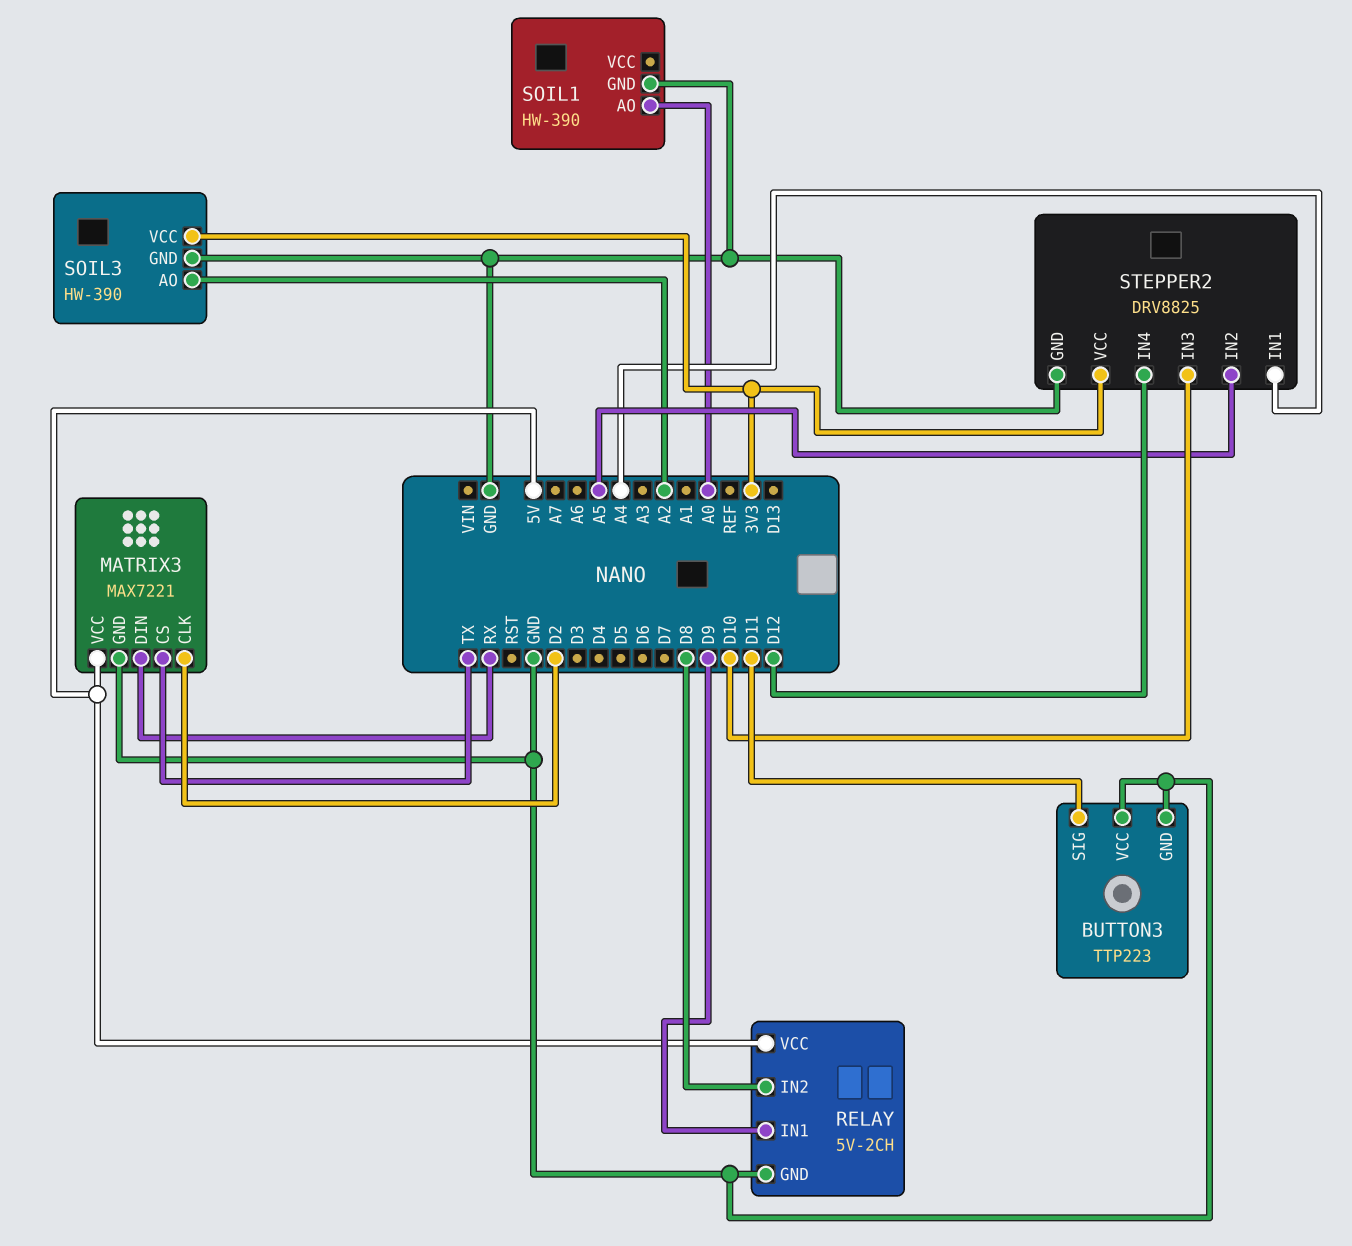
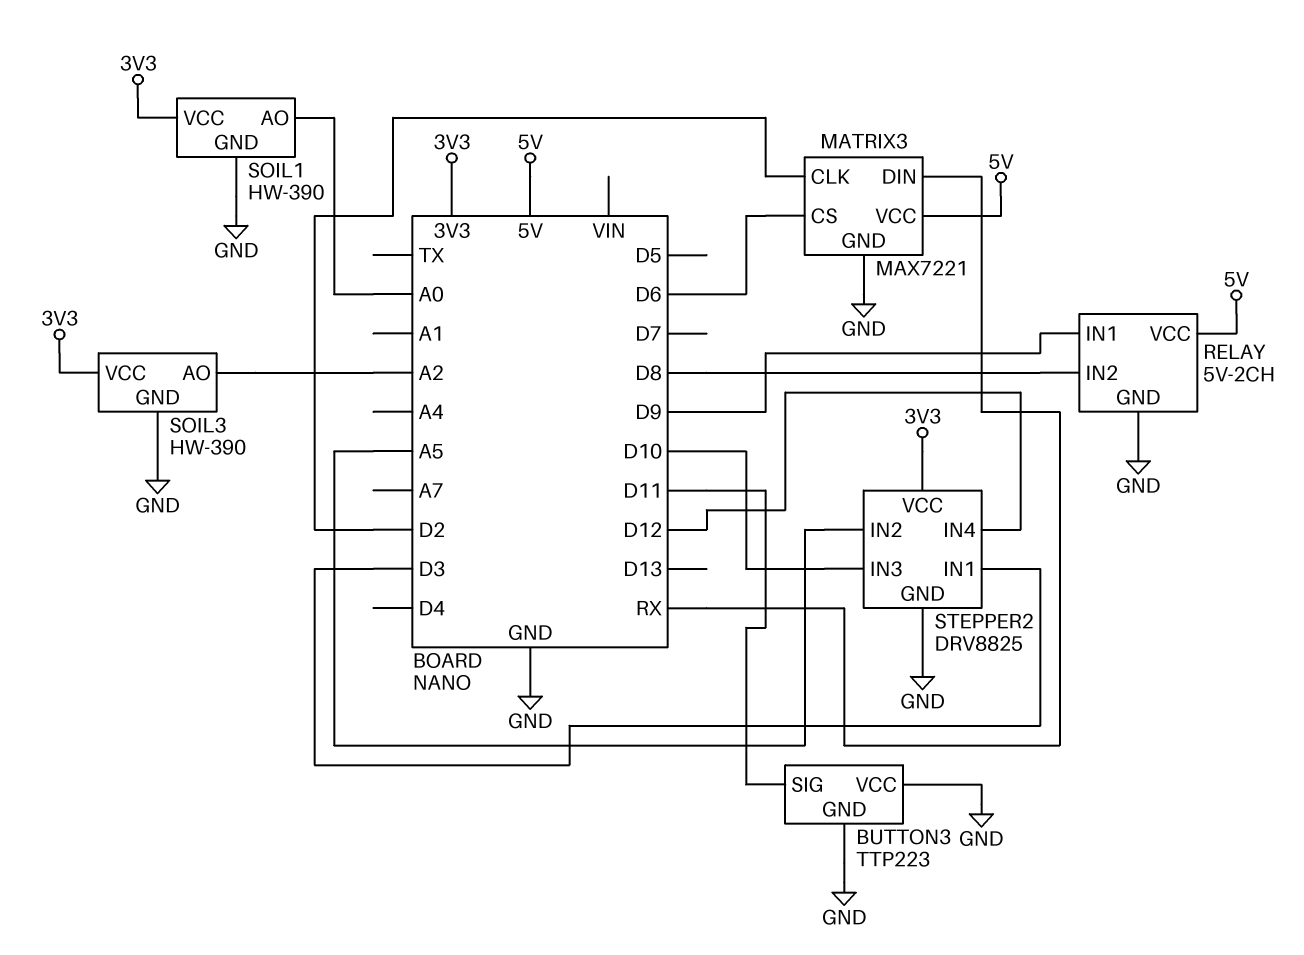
MATRIX3 pin CS: TX -> D6
SOIL1 pin VCC: none -> 3V3
STEPPER2 pin IN1: A4 -> D3

